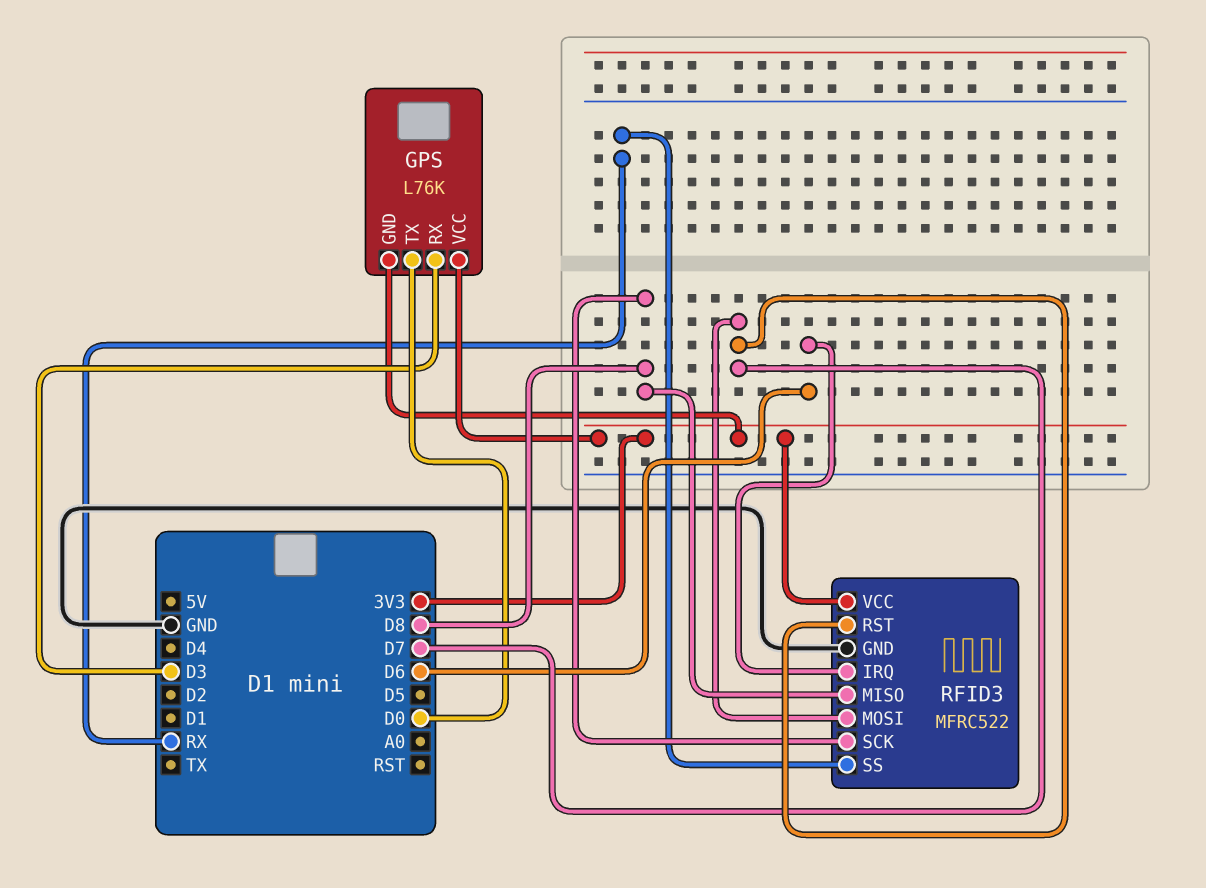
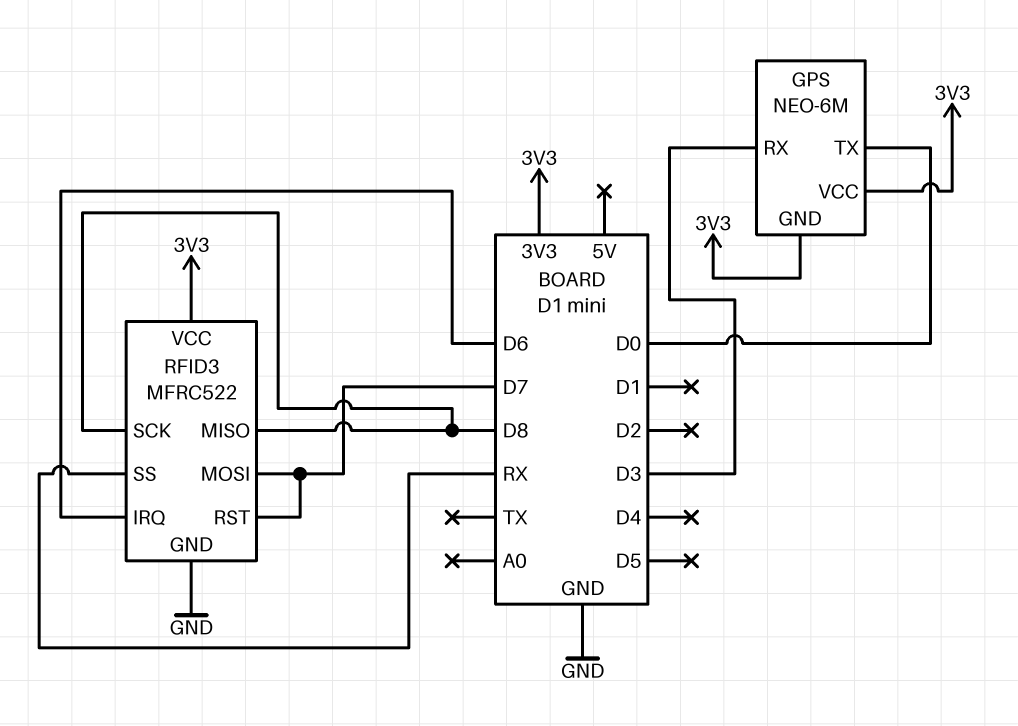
GPS: L76K -> NEO-6M

